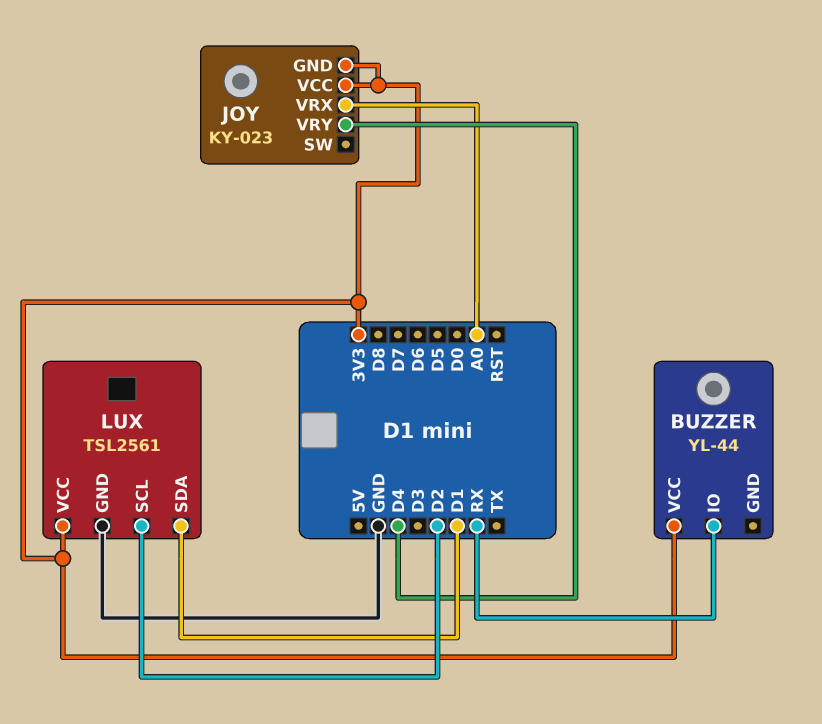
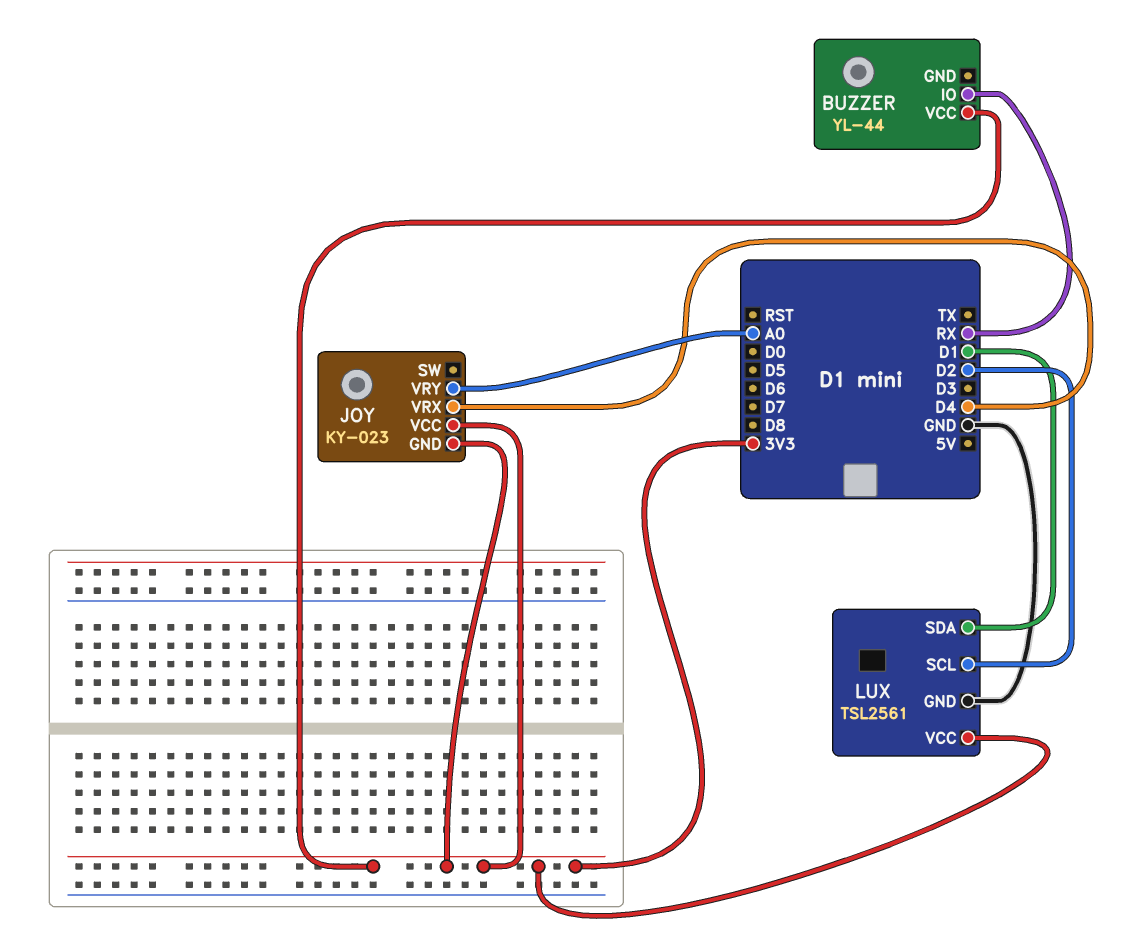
JOY pin VRX: A0 -> D4
JOY pin VRY: D4 -> A0

